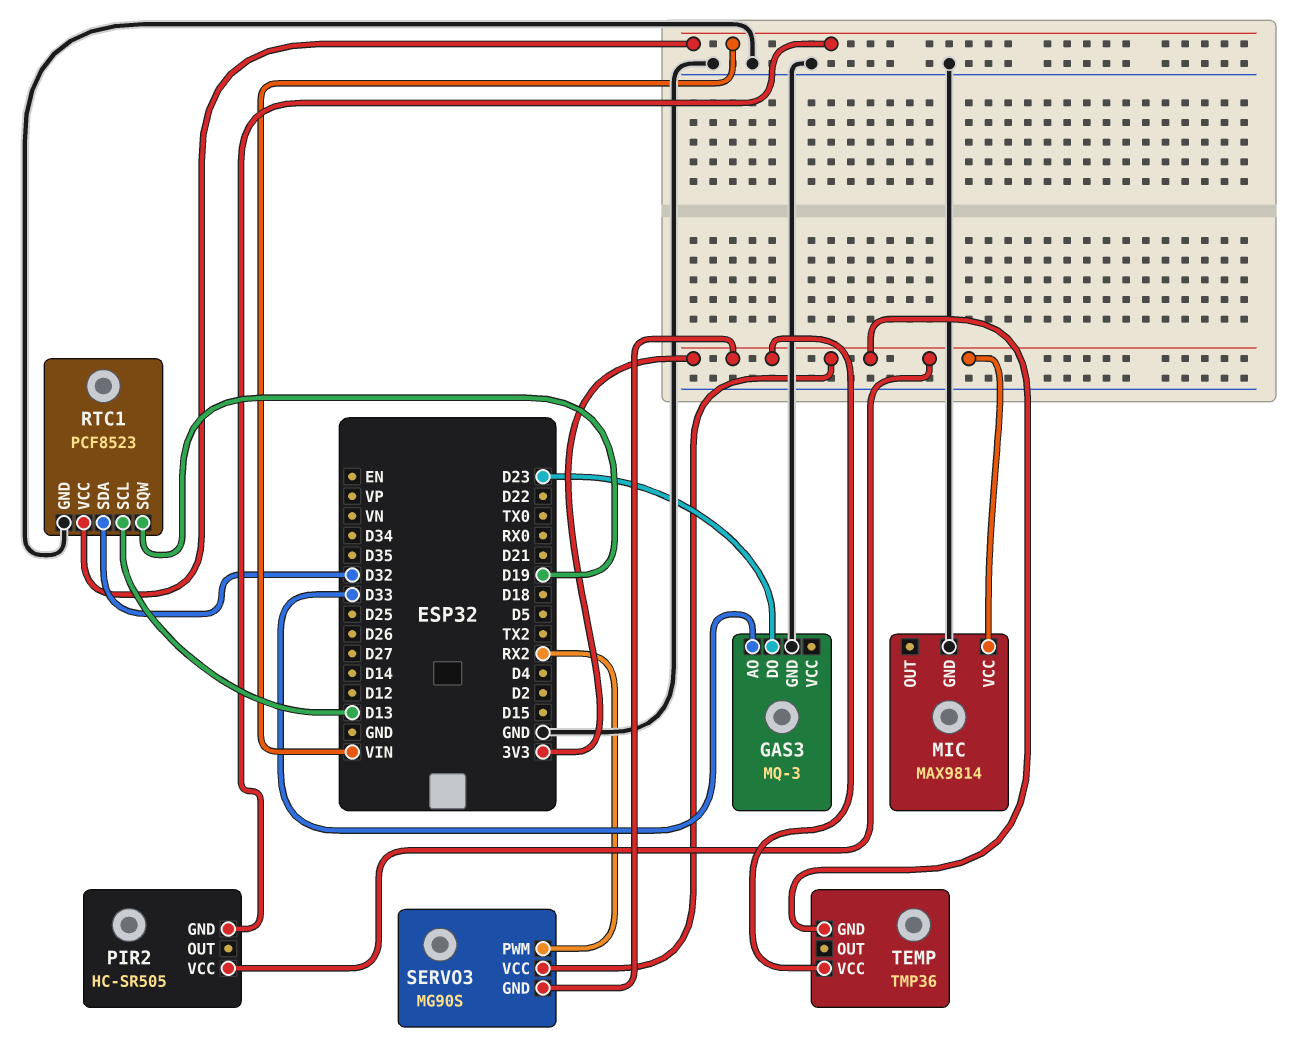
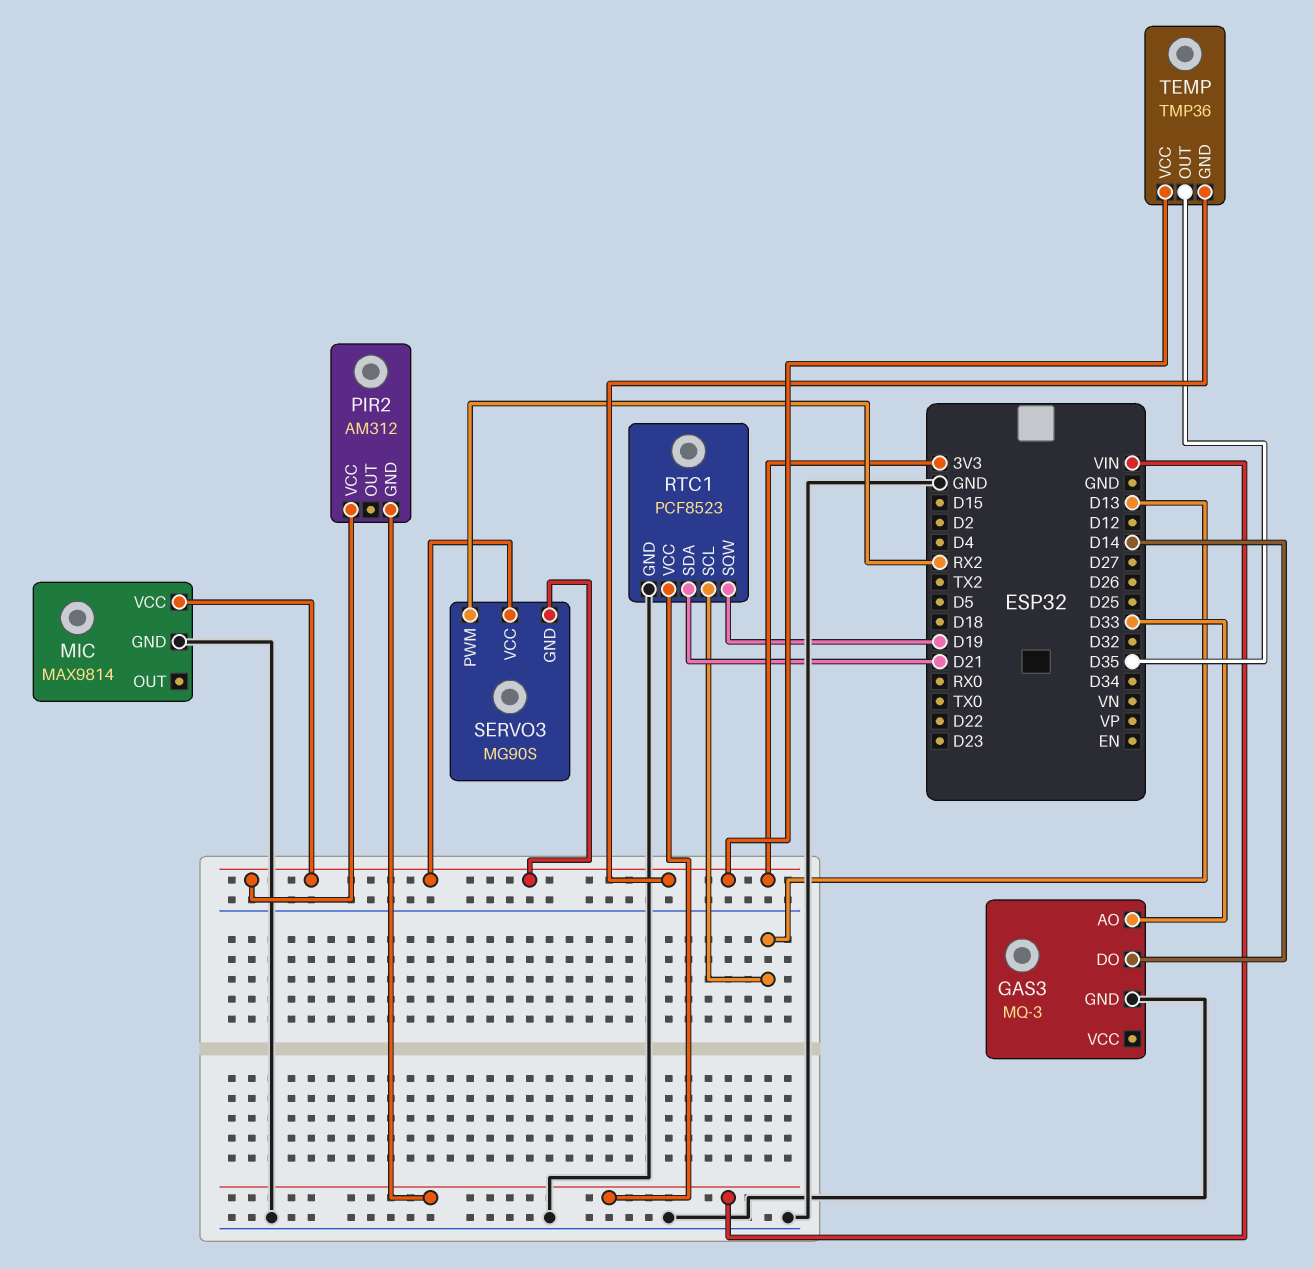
GAS3 pin DO: D23 -> D14
PIR2: HC-SR505 -> AM312
RTC1 pin SDA: D32 -> D21
TEMP pin OUT: none -> D35

